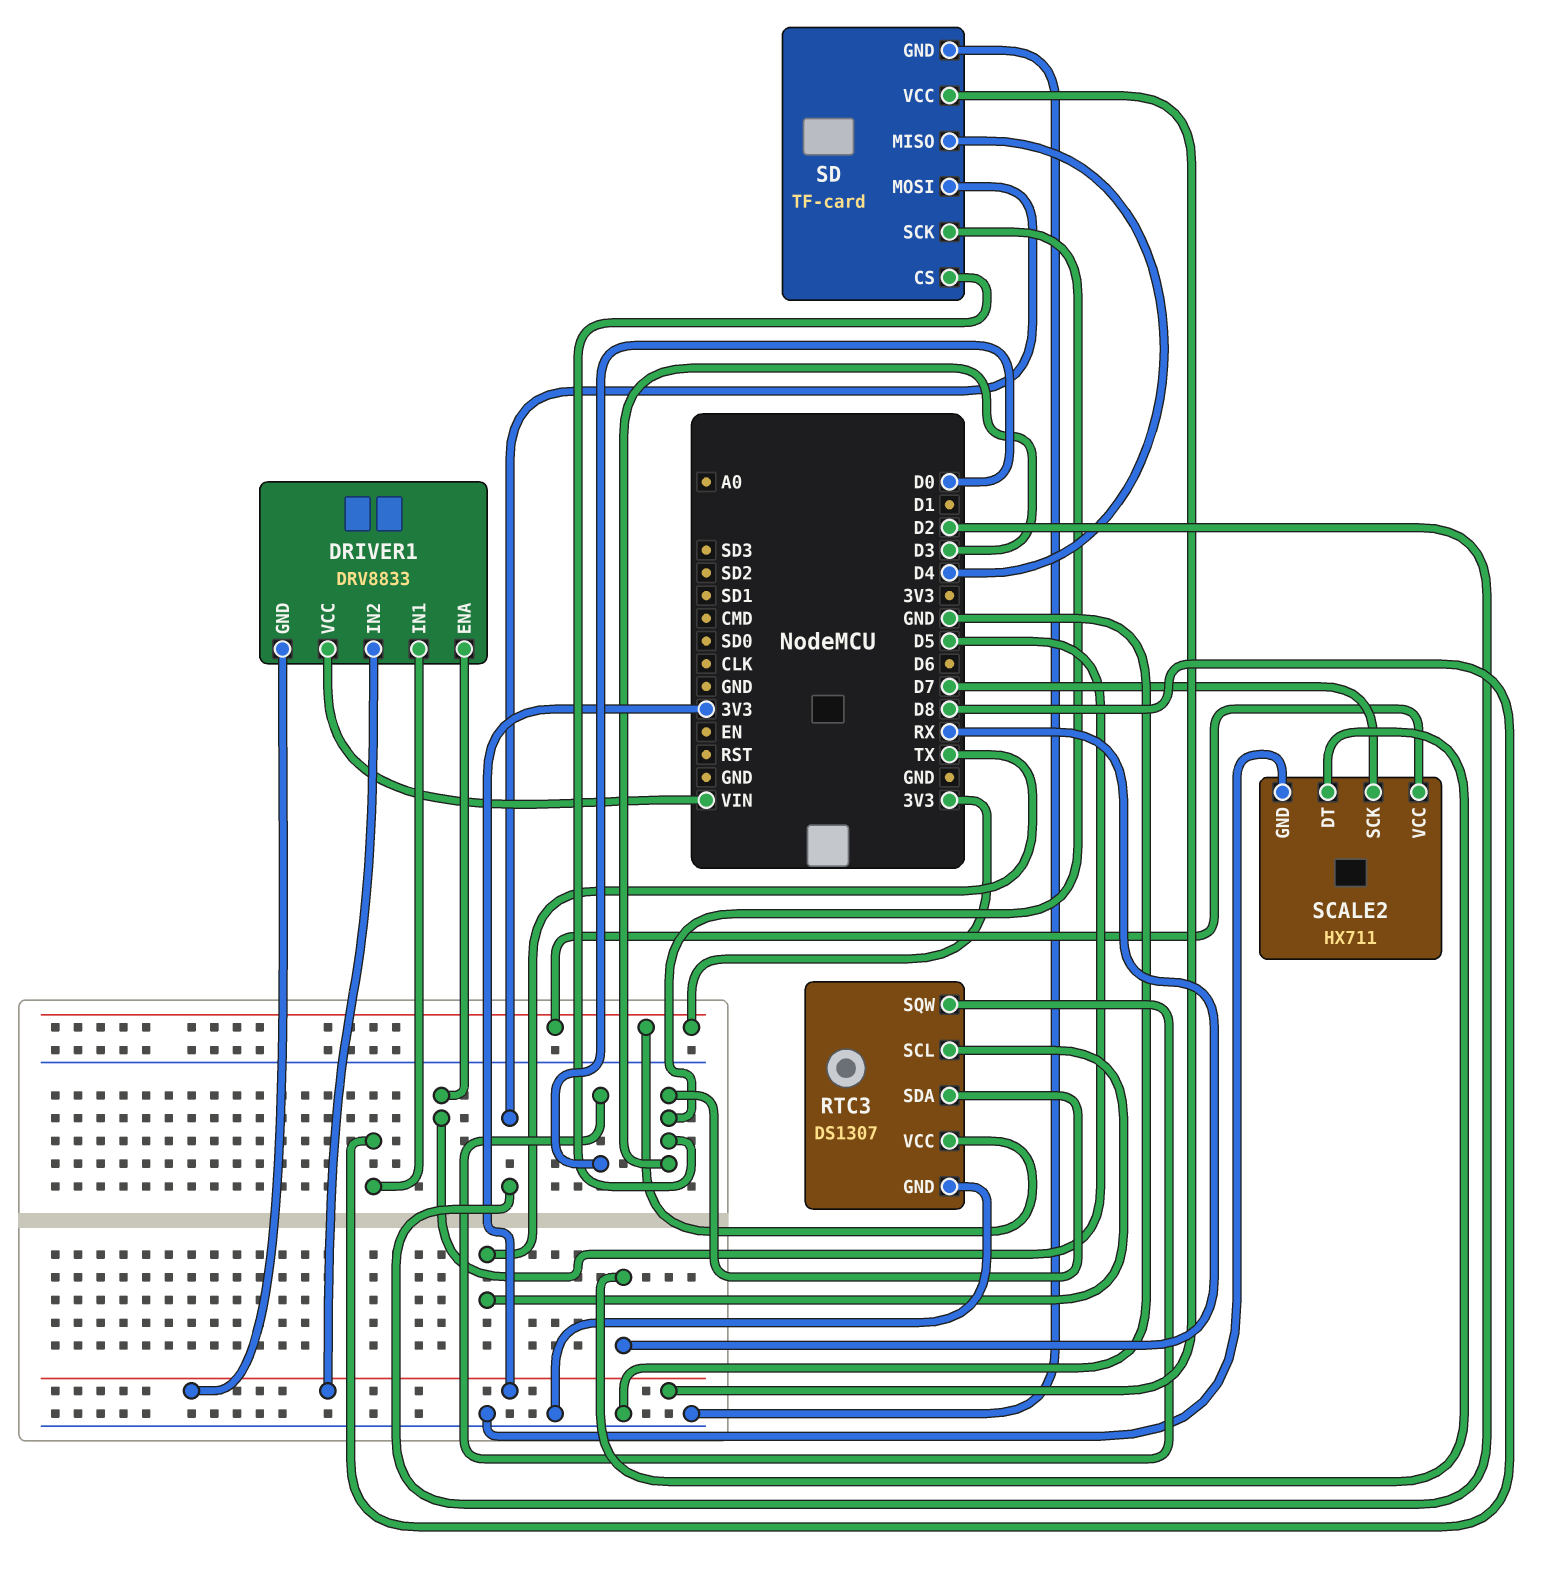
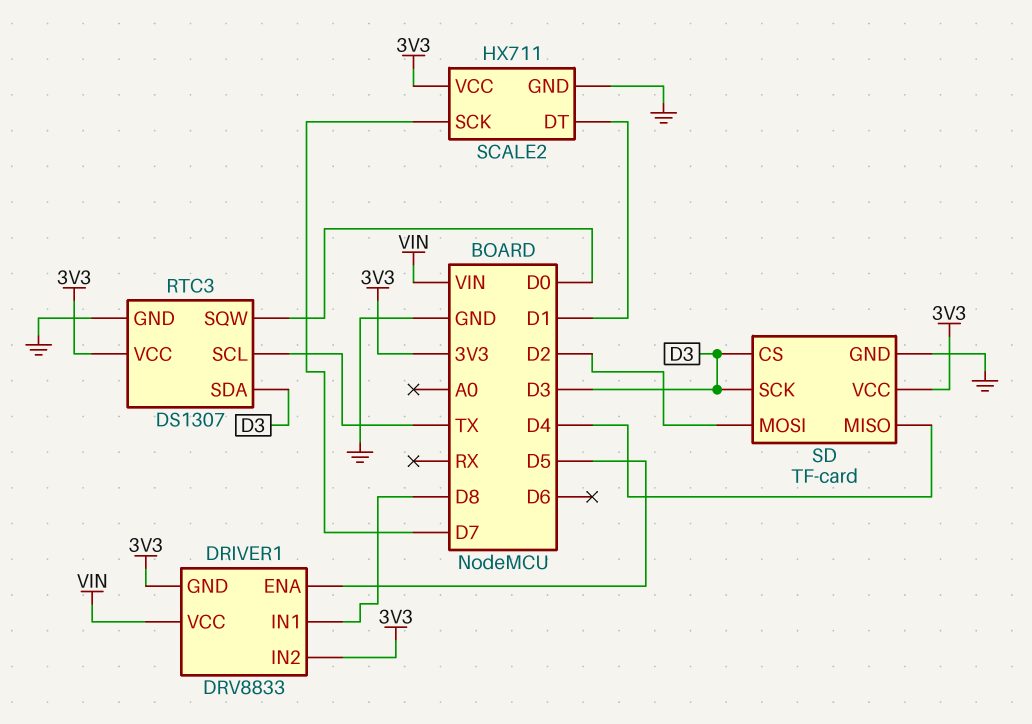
SCALE2 pin DT: RX -> D1

